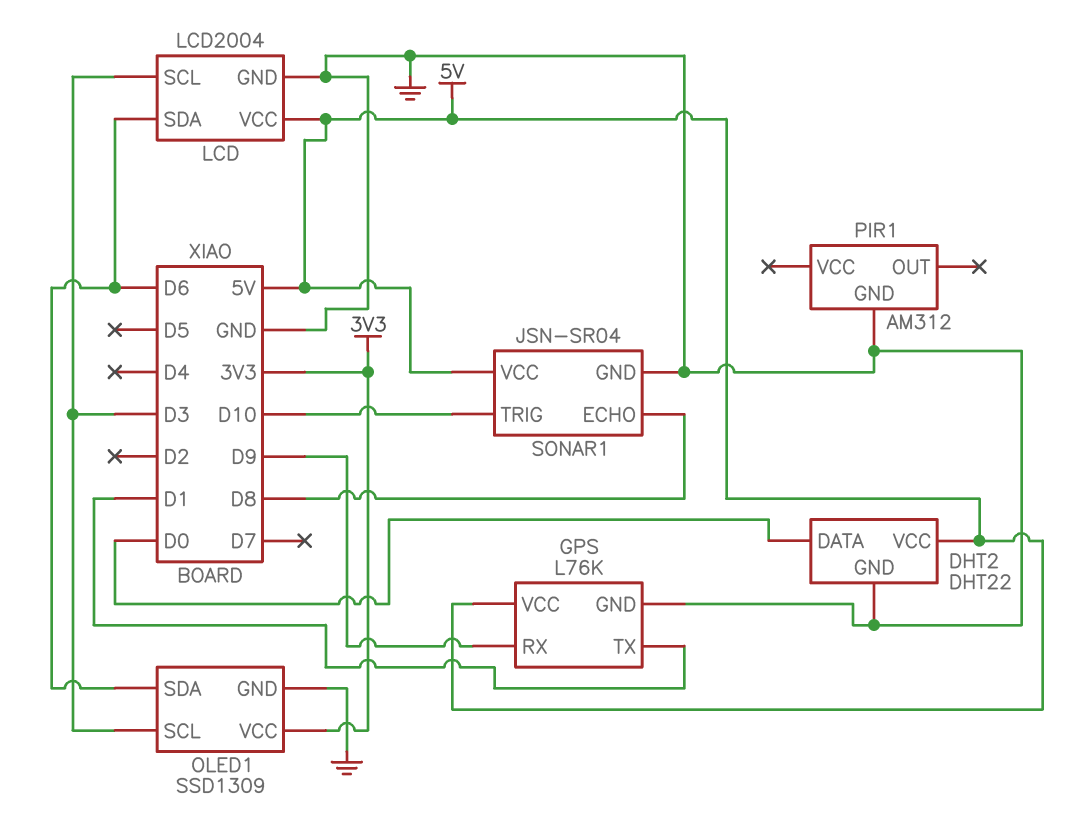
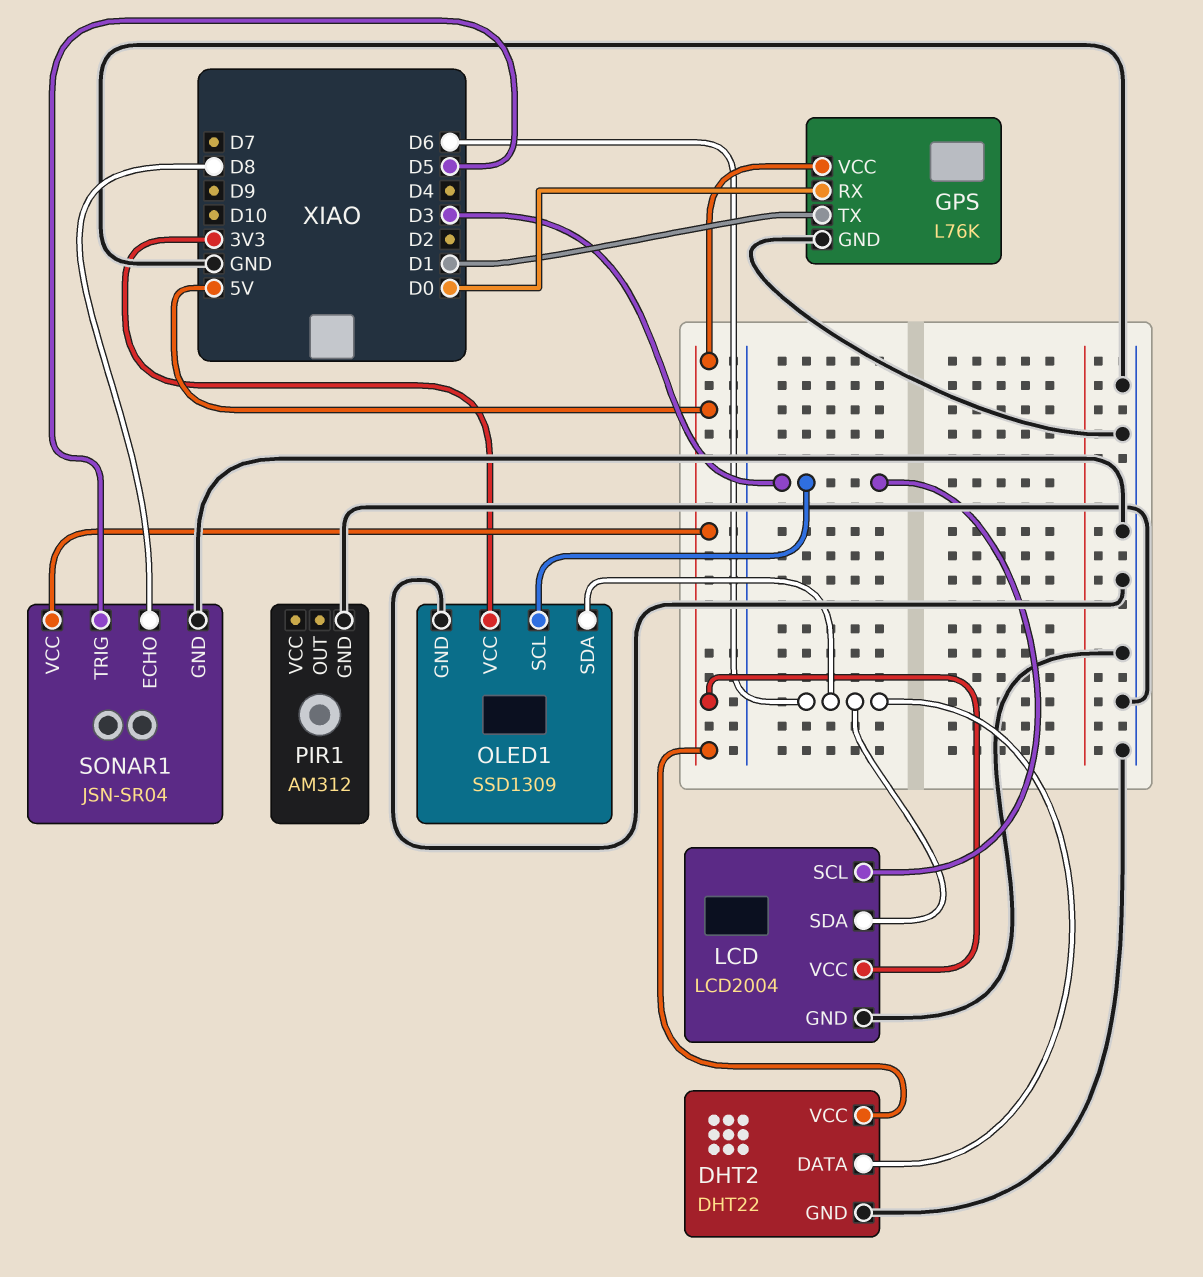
DHT2 pin DATA: D0 -> D6
GPS pin RX: D9 -> D0
SONAR1 pin TRIG: D10 -> D5

